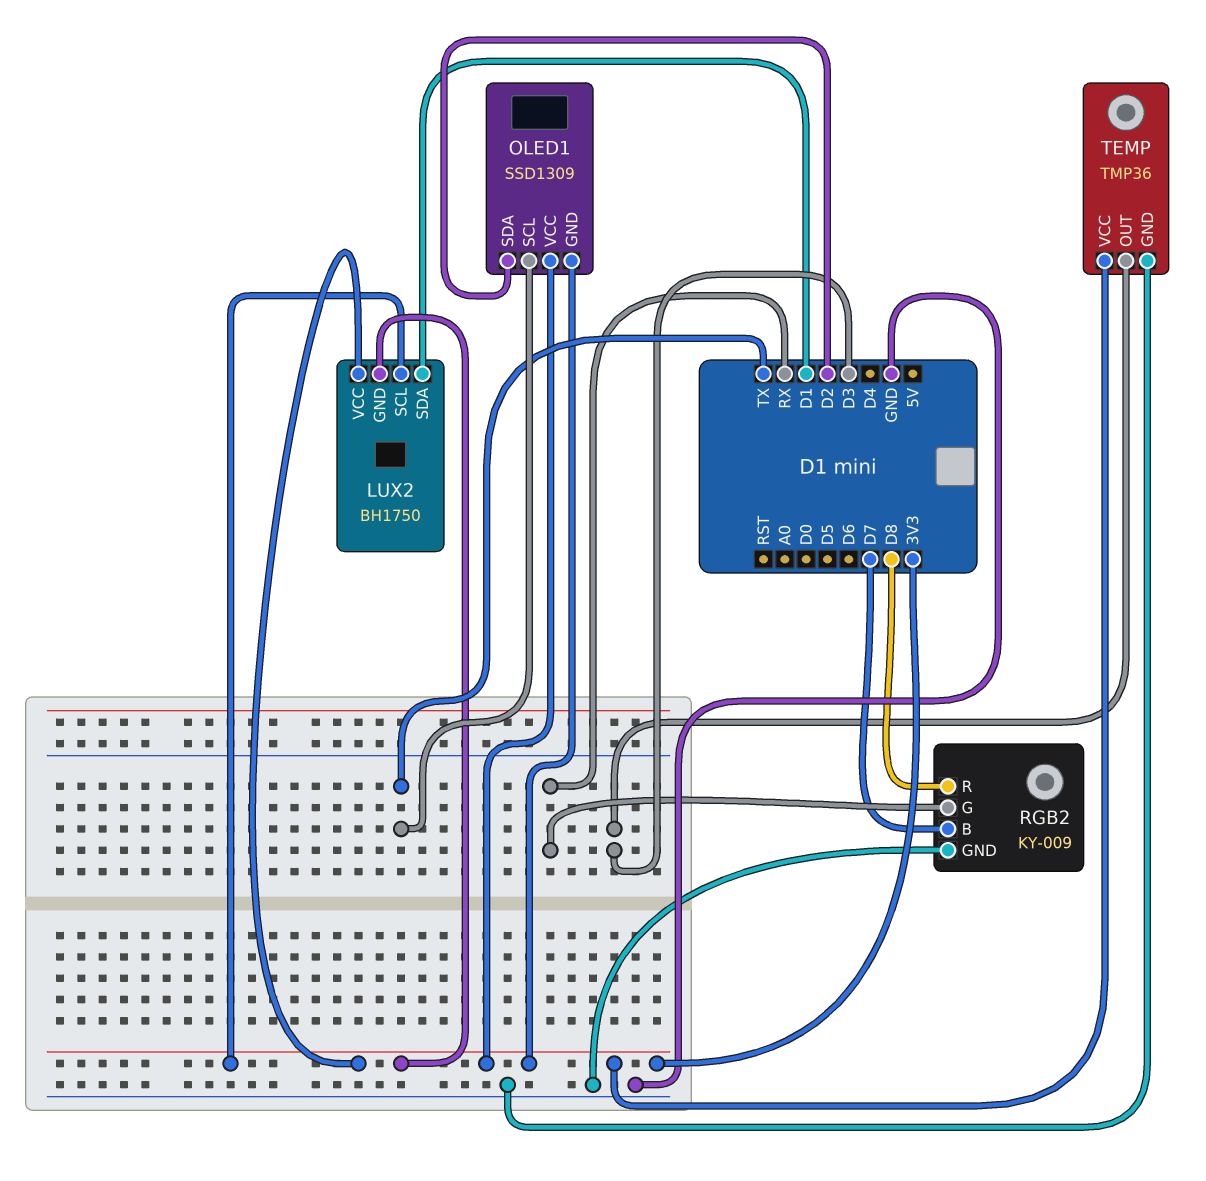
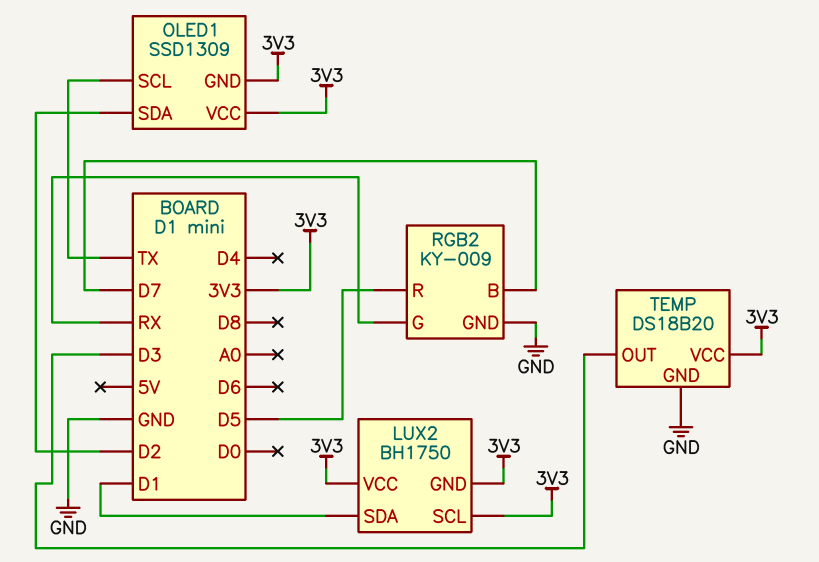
RGB2 pin R: D8 -> D5
TEMP: TMP36 -> DS18B20

